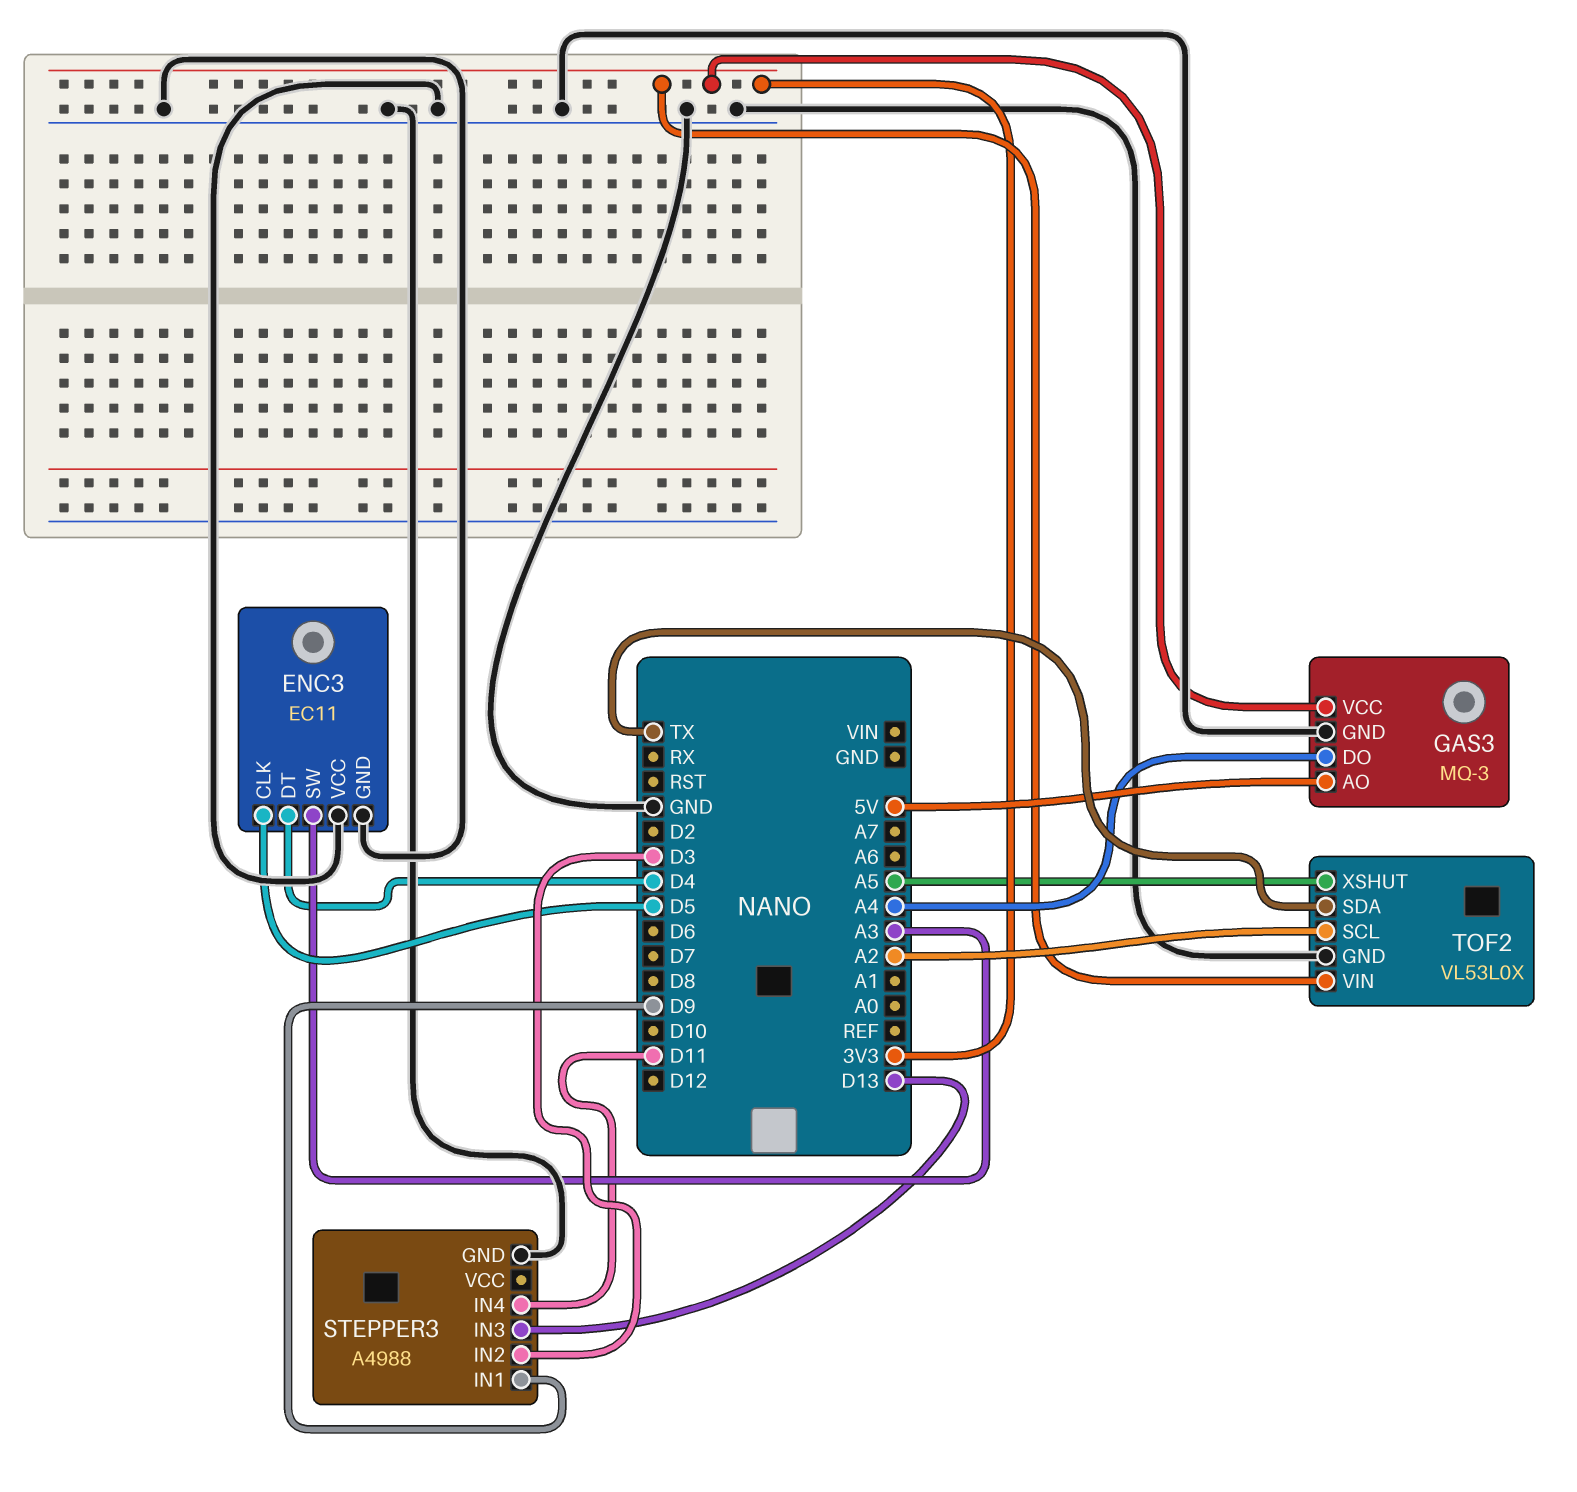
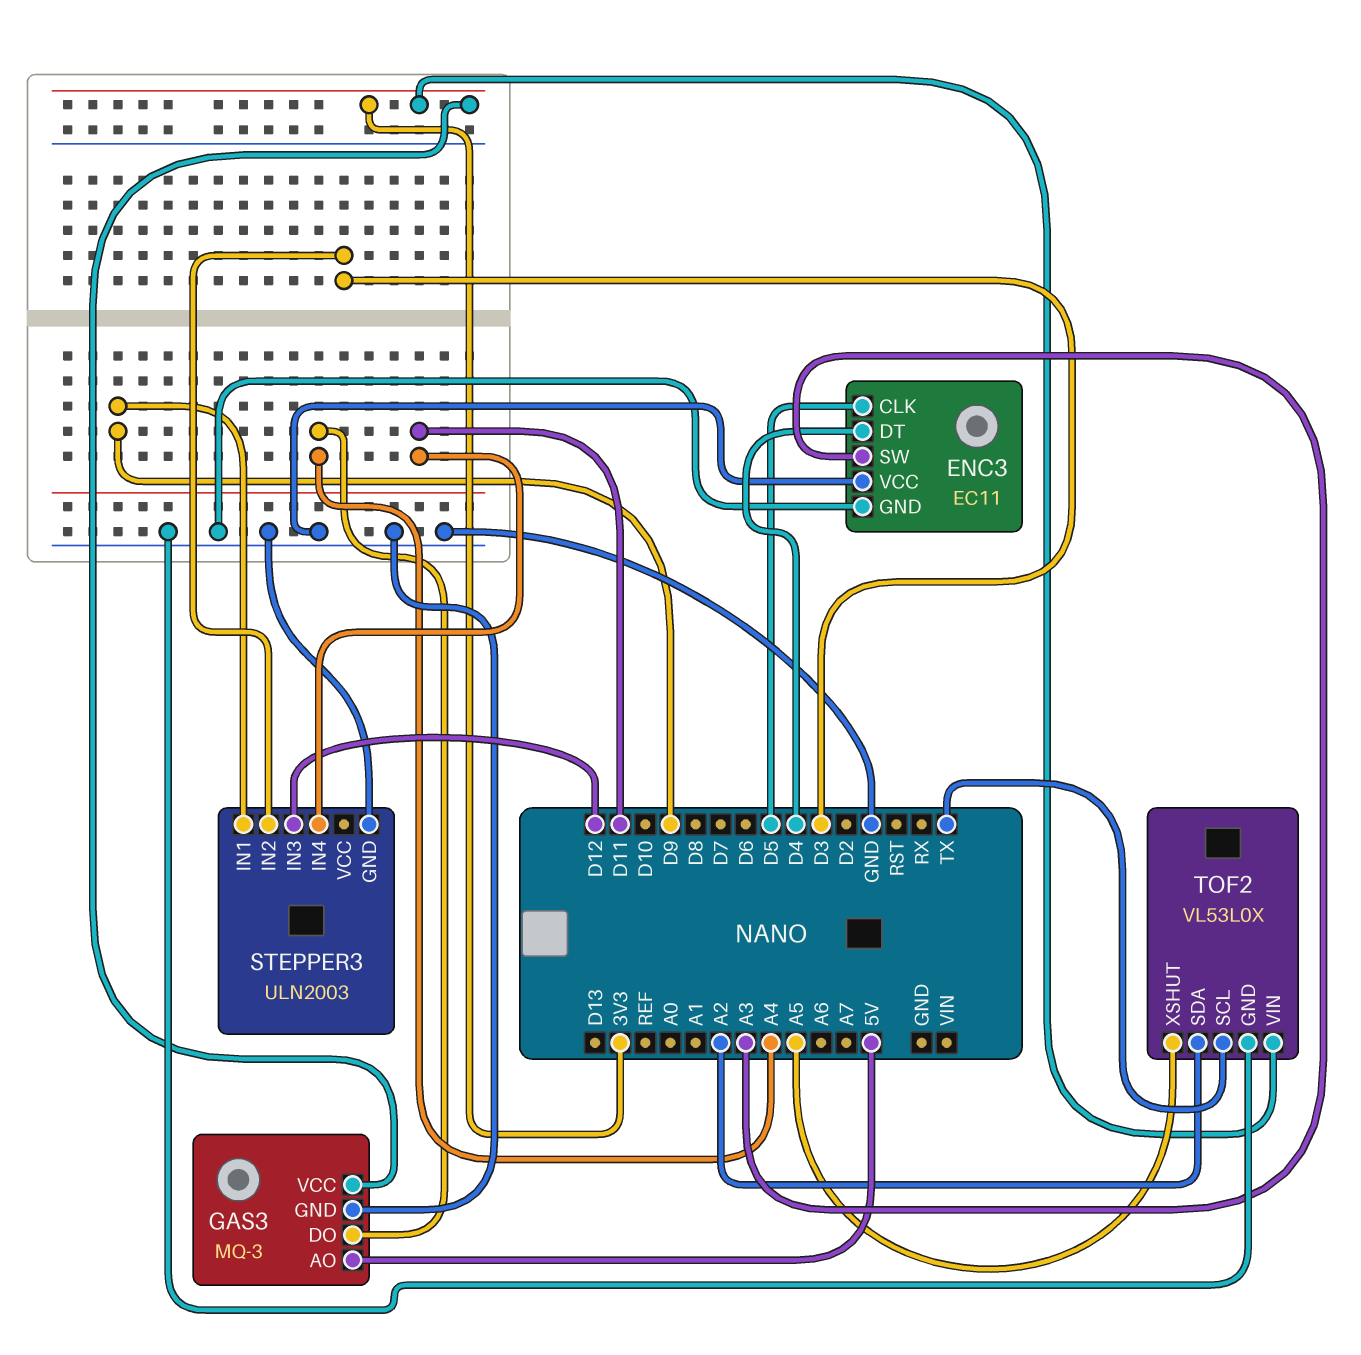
STEPPER3: A4988 -> ULN2003
STEPPER3 pin IN3: D13 -> D12
TOF2 pin SCL: A2 -> TX
TOF2 pin SDA: TX -> A2

